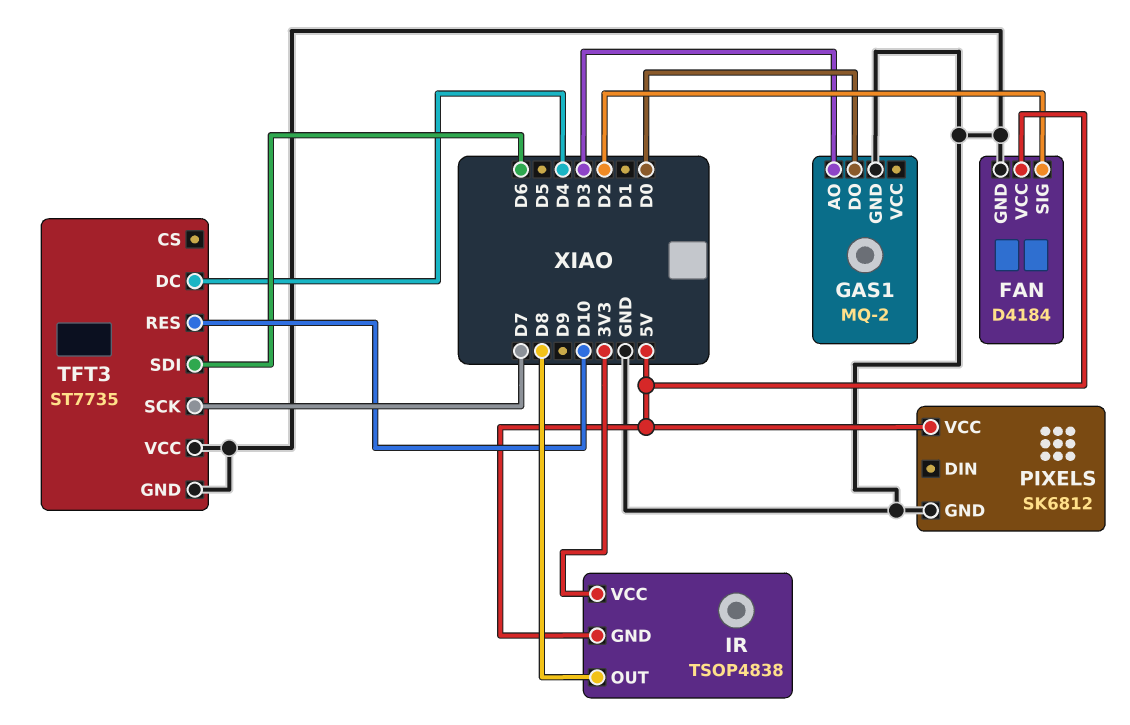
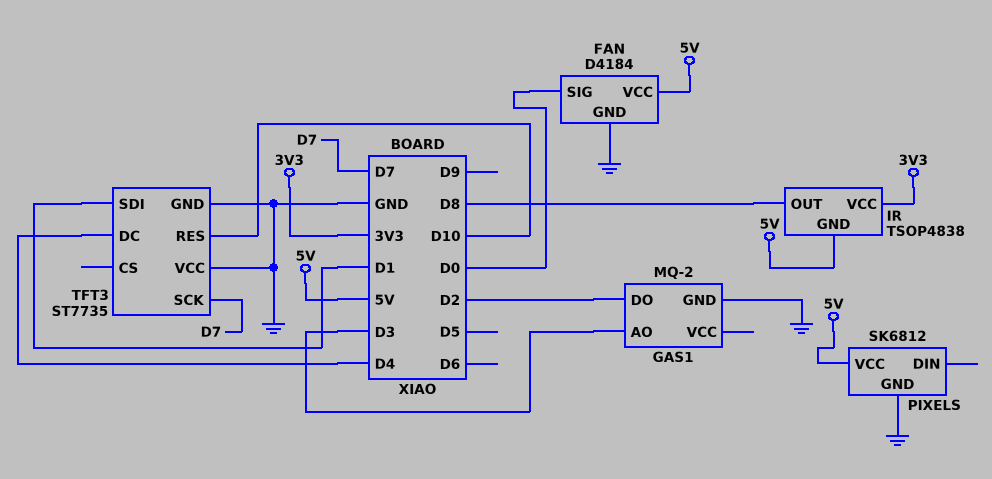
FAN pin SIG: D2 -> D0
GAS1 pin DO: D0 -> D2
TFT3 pin SDI: D6 -> D1

